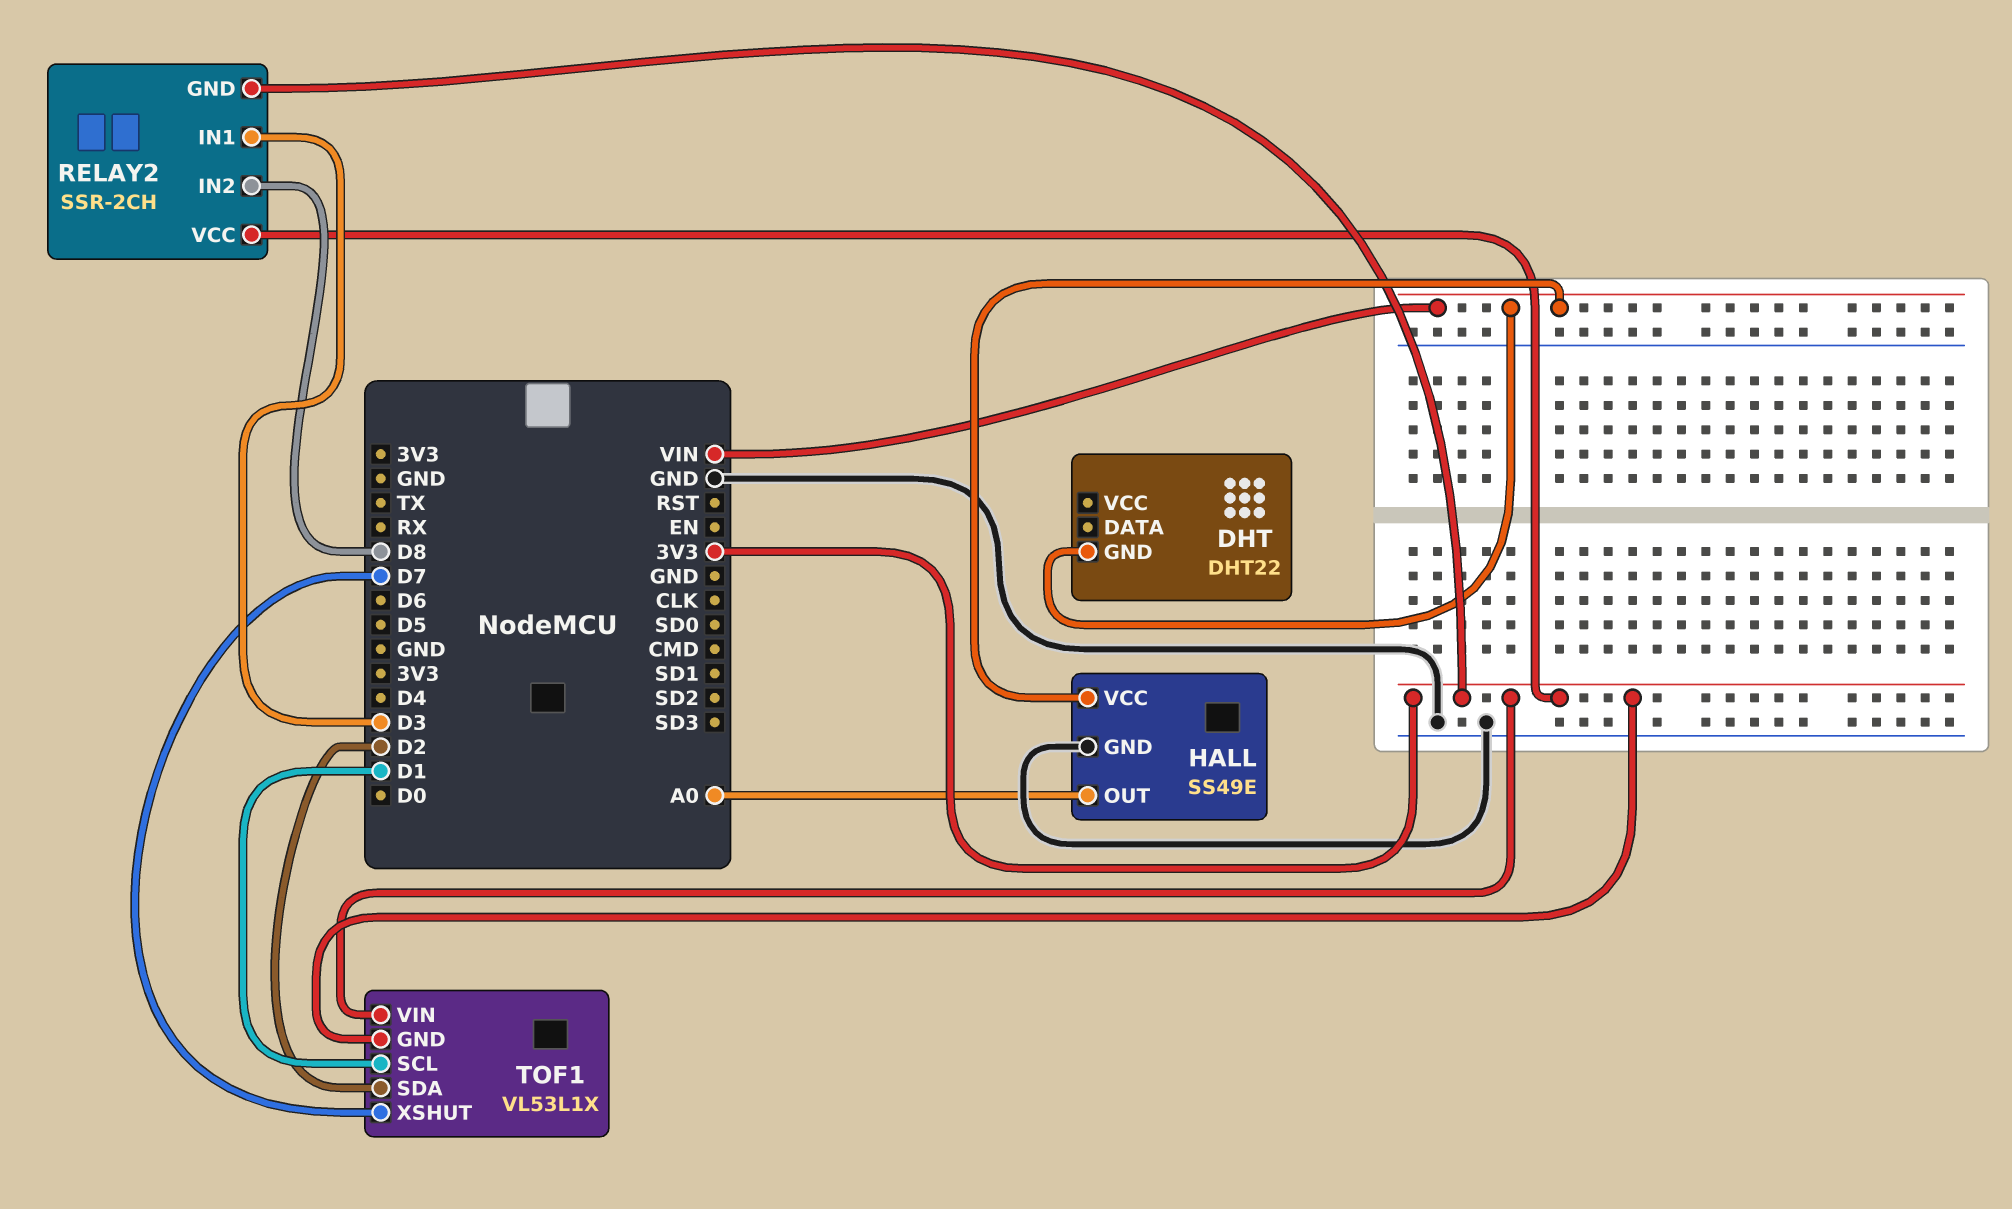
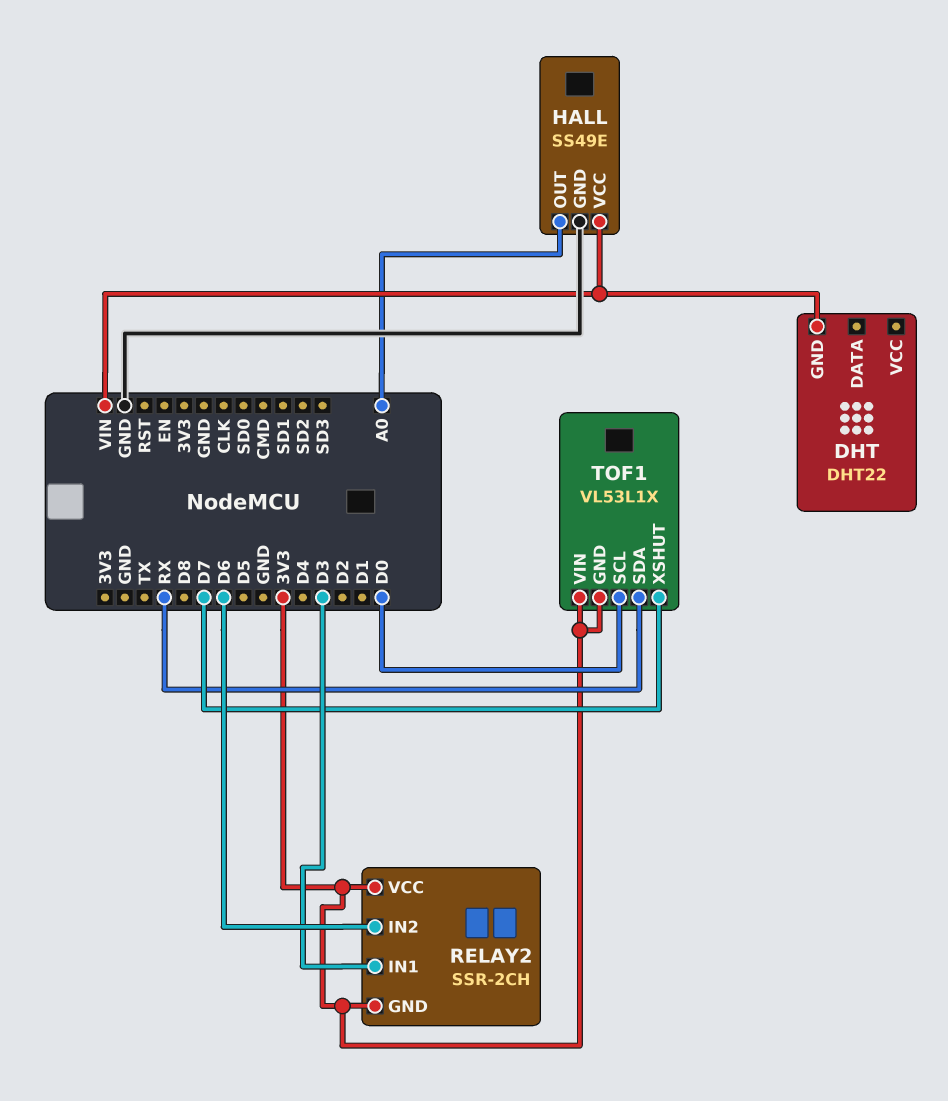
RELAY2 pin IN2: D8 -> D6
TOF1 pin SCL: D1 -> D0
TOF1 pin SDA: D2 -> RX

